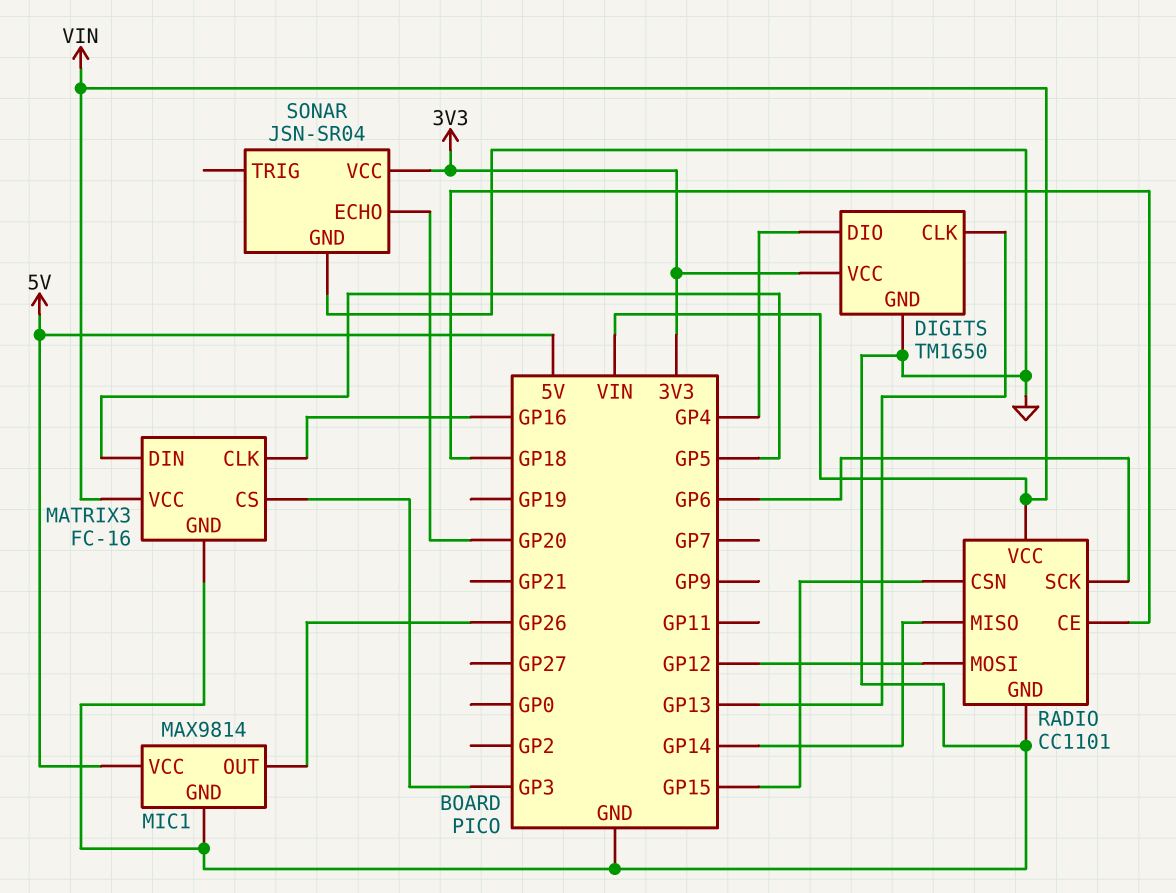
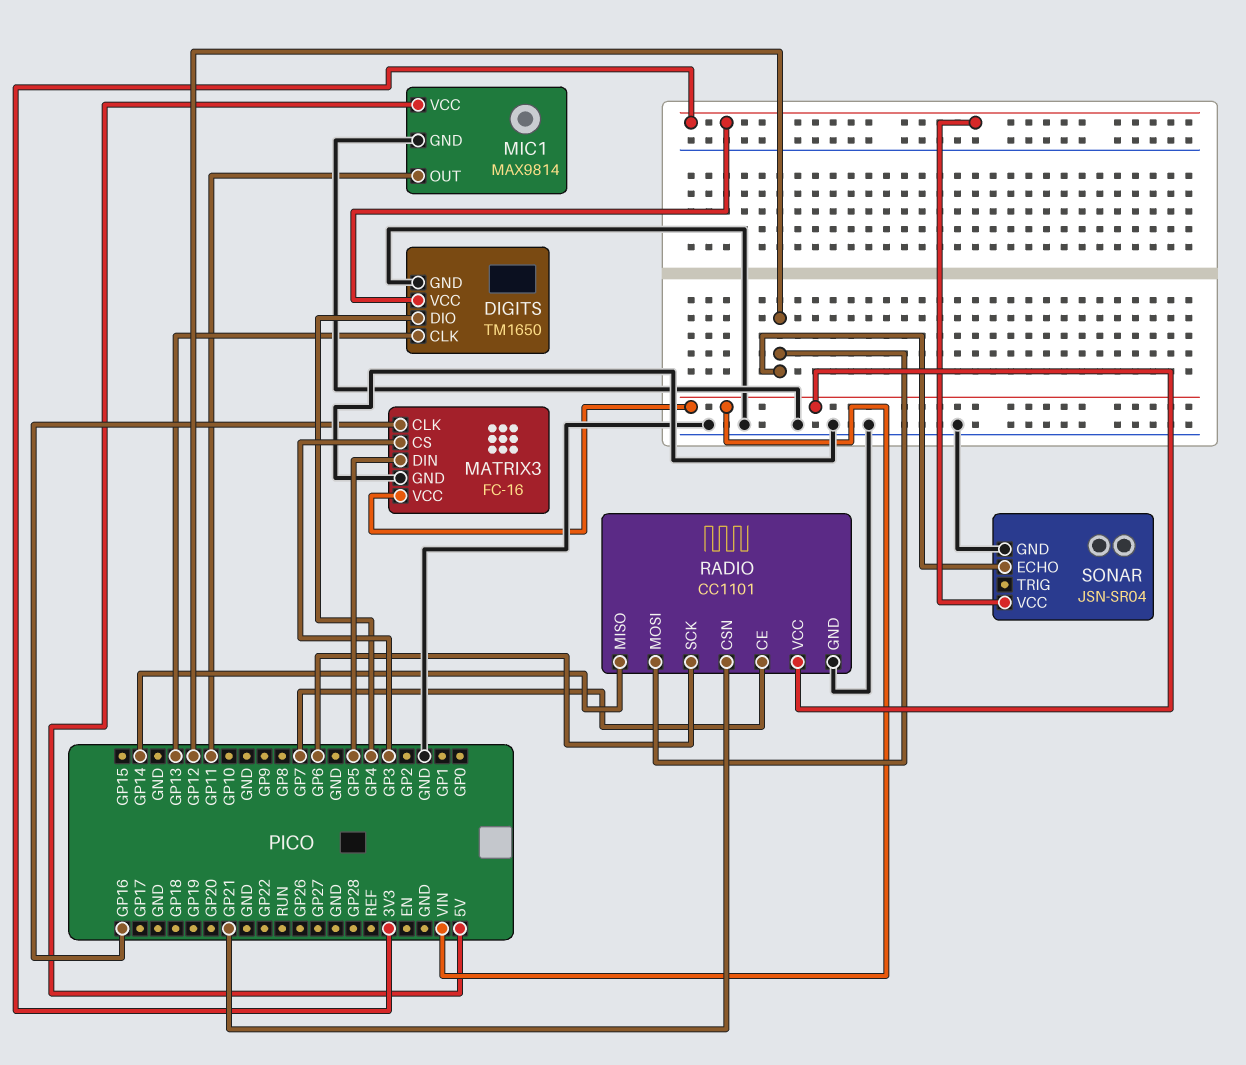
MIC1 pin OUT: GP26 -> GP11
RADIO pin CE: GP18 -> GP7
RADIO pin CSN: GP15 -> GP21
SONAR pin ECHO: GP20 -> GP12

